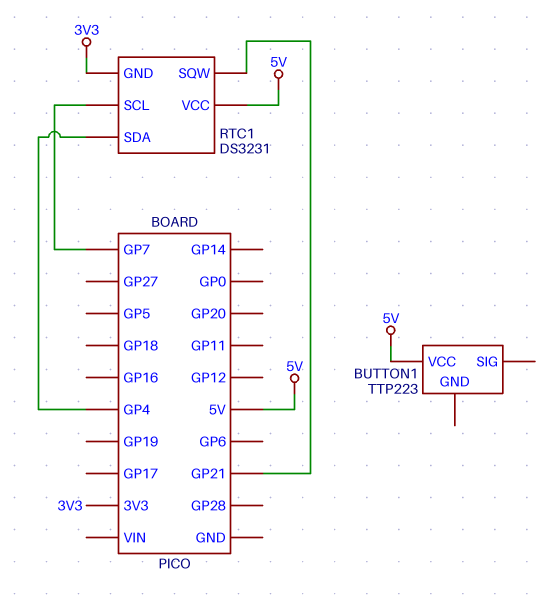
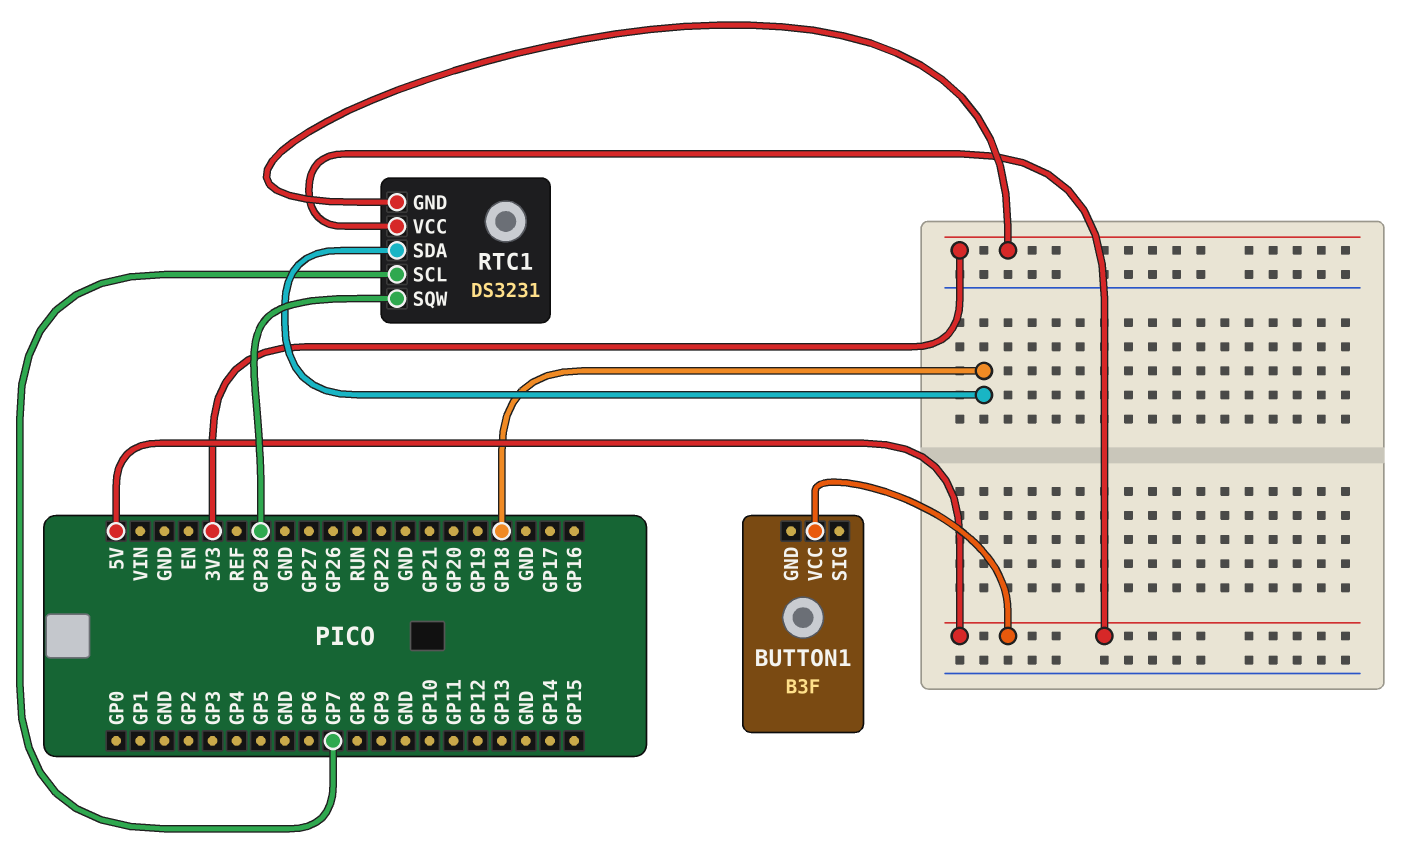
BUTTON1: TTP223 -> B3F
RTC1 pin SDA: GP4 -> GP18
RTC1 pin SQW: GP21 -> GP28

